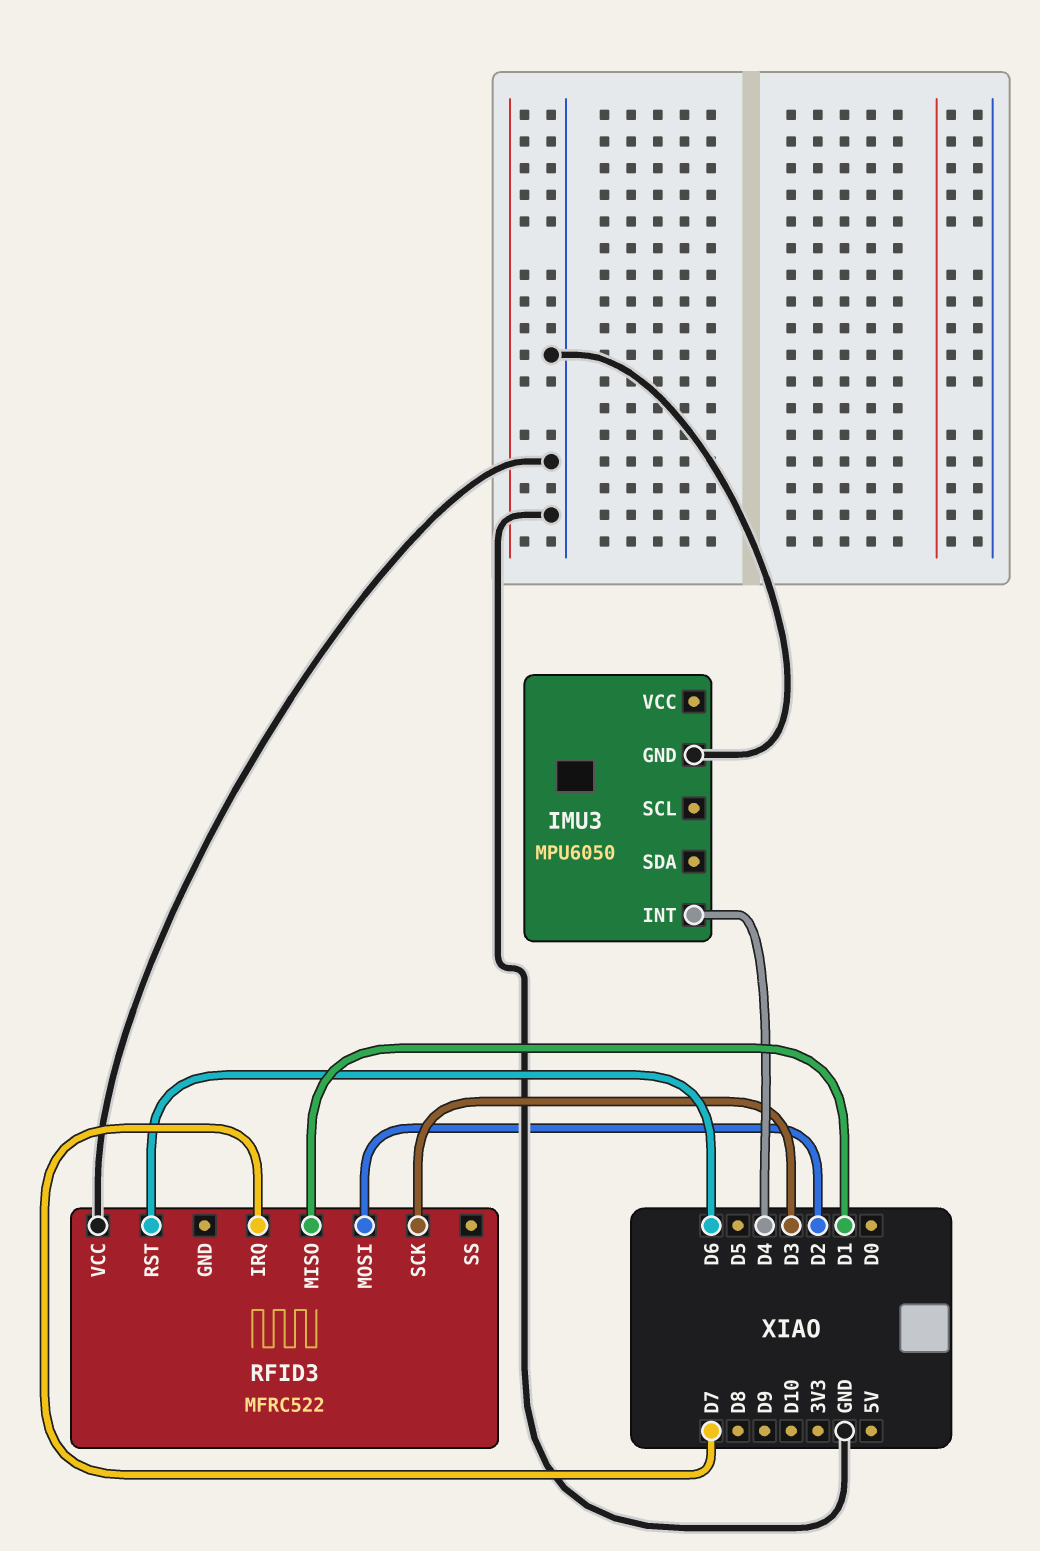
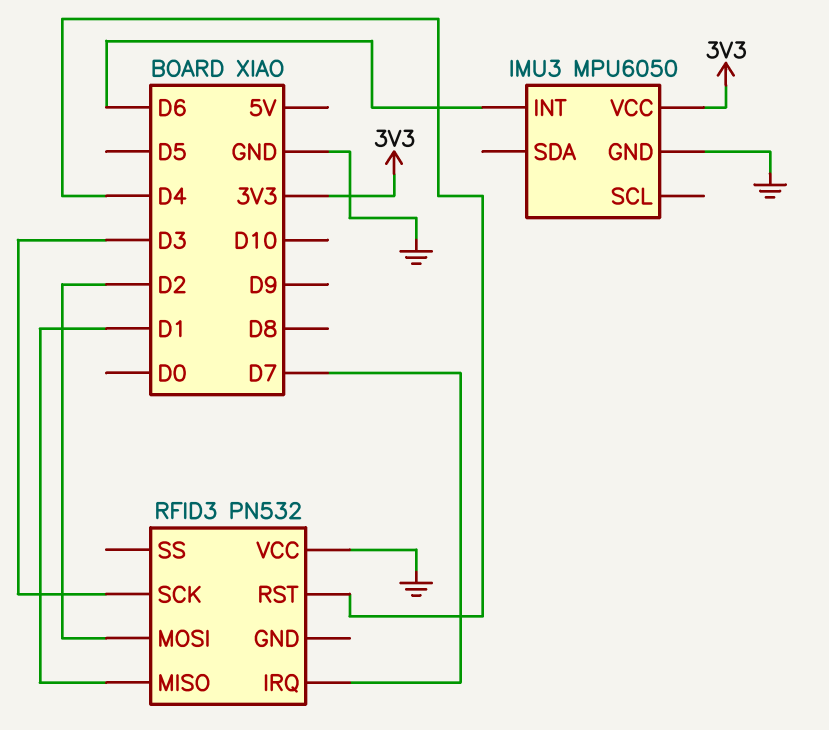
IMU3 pin INT: D4 -> D6
IMU3 pin VCC: none -> 3V3
RFID3: MFRC522 -> PN532
RFID3 pin RST: D6 -> D4

